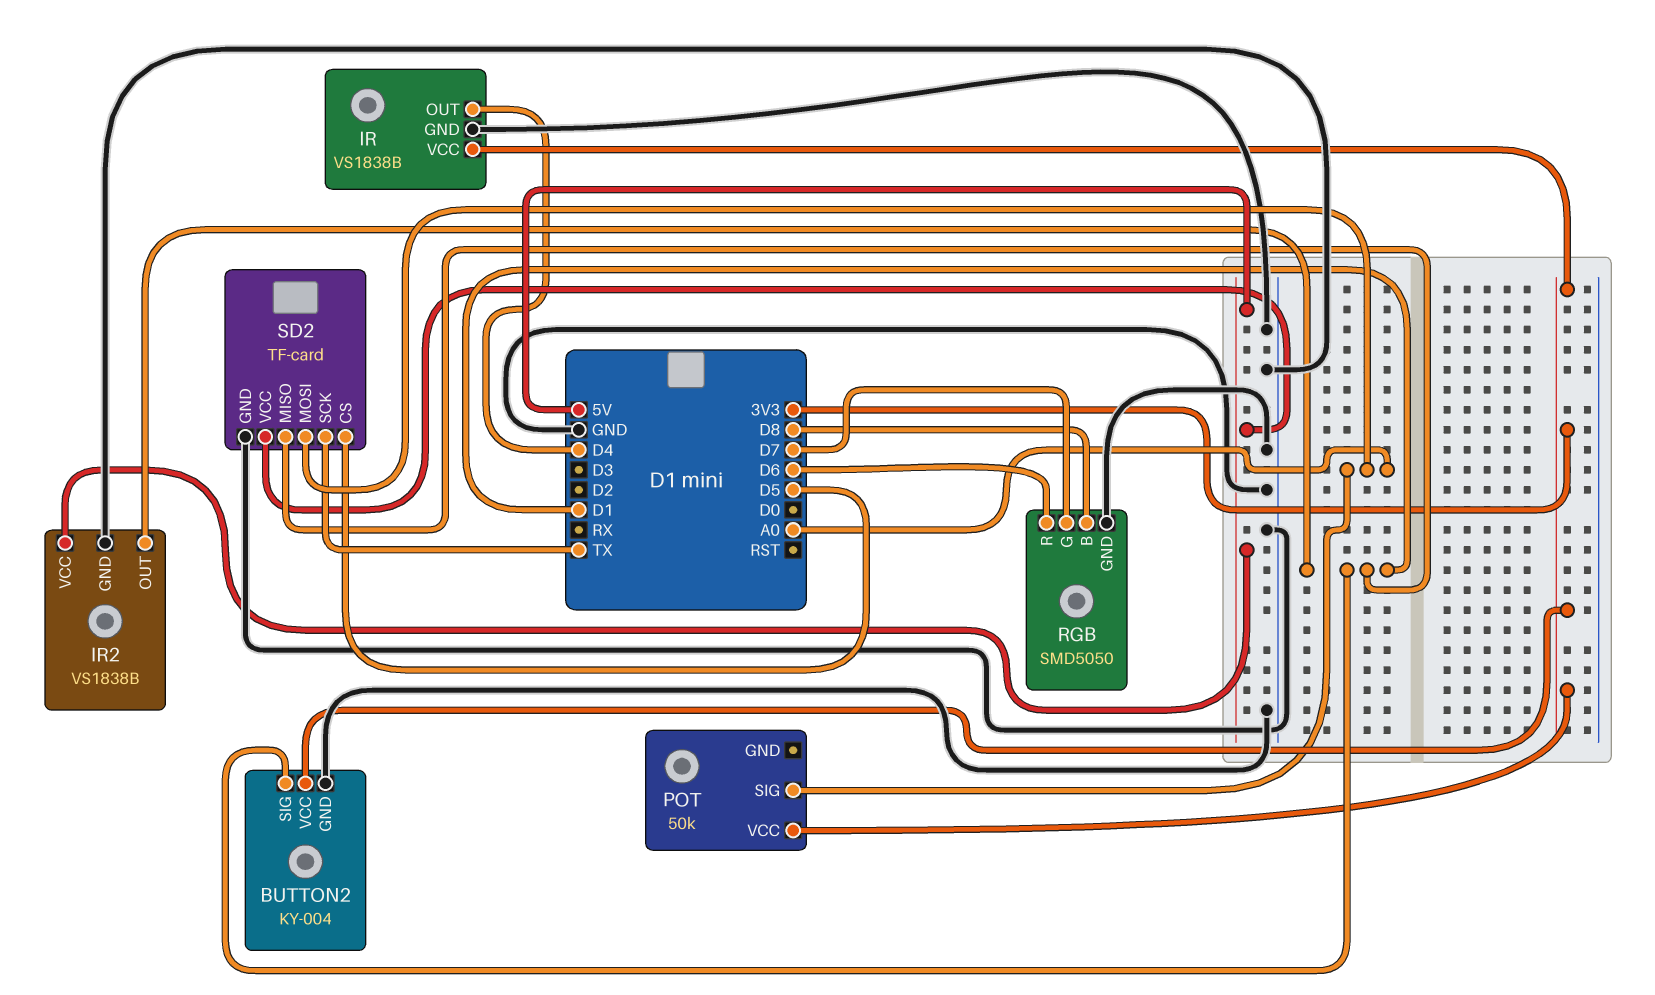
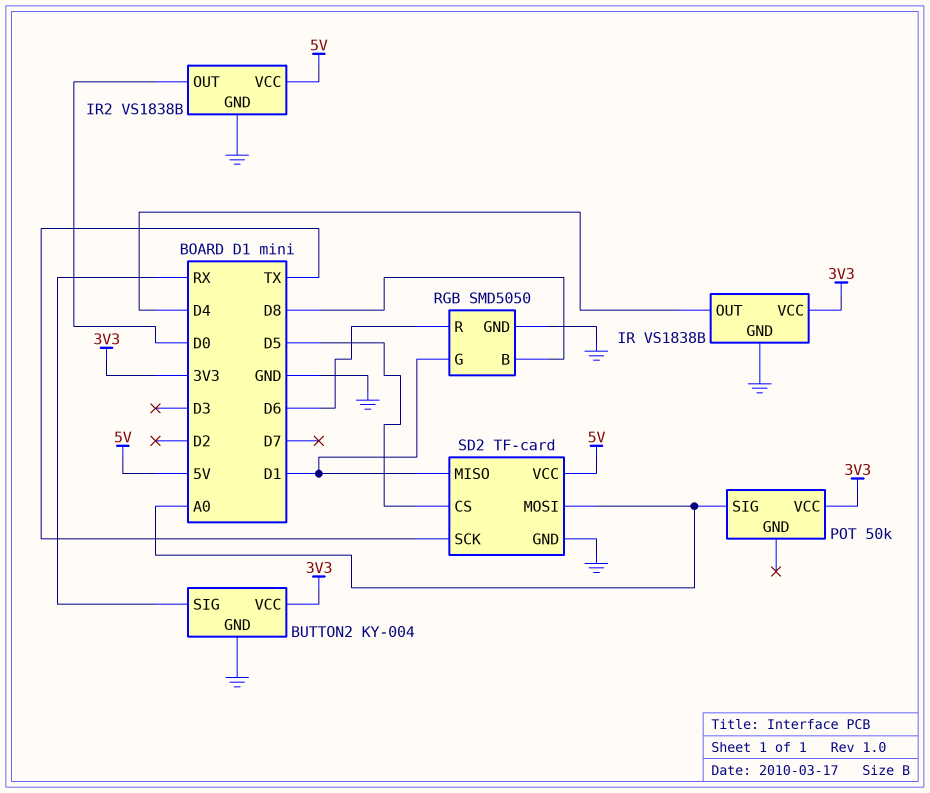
BUTTON2 pin SIG: D1 -> RX
IR2 pin OUT: D1 -> D0
RGB pin G: D7 -> D1

